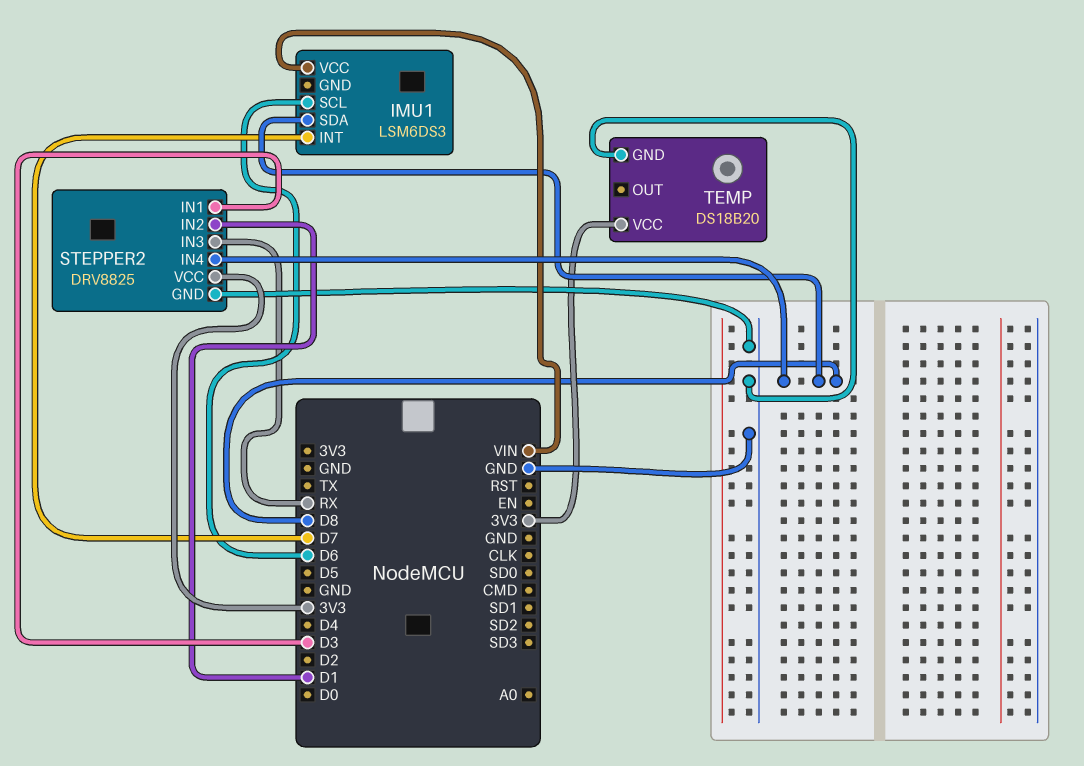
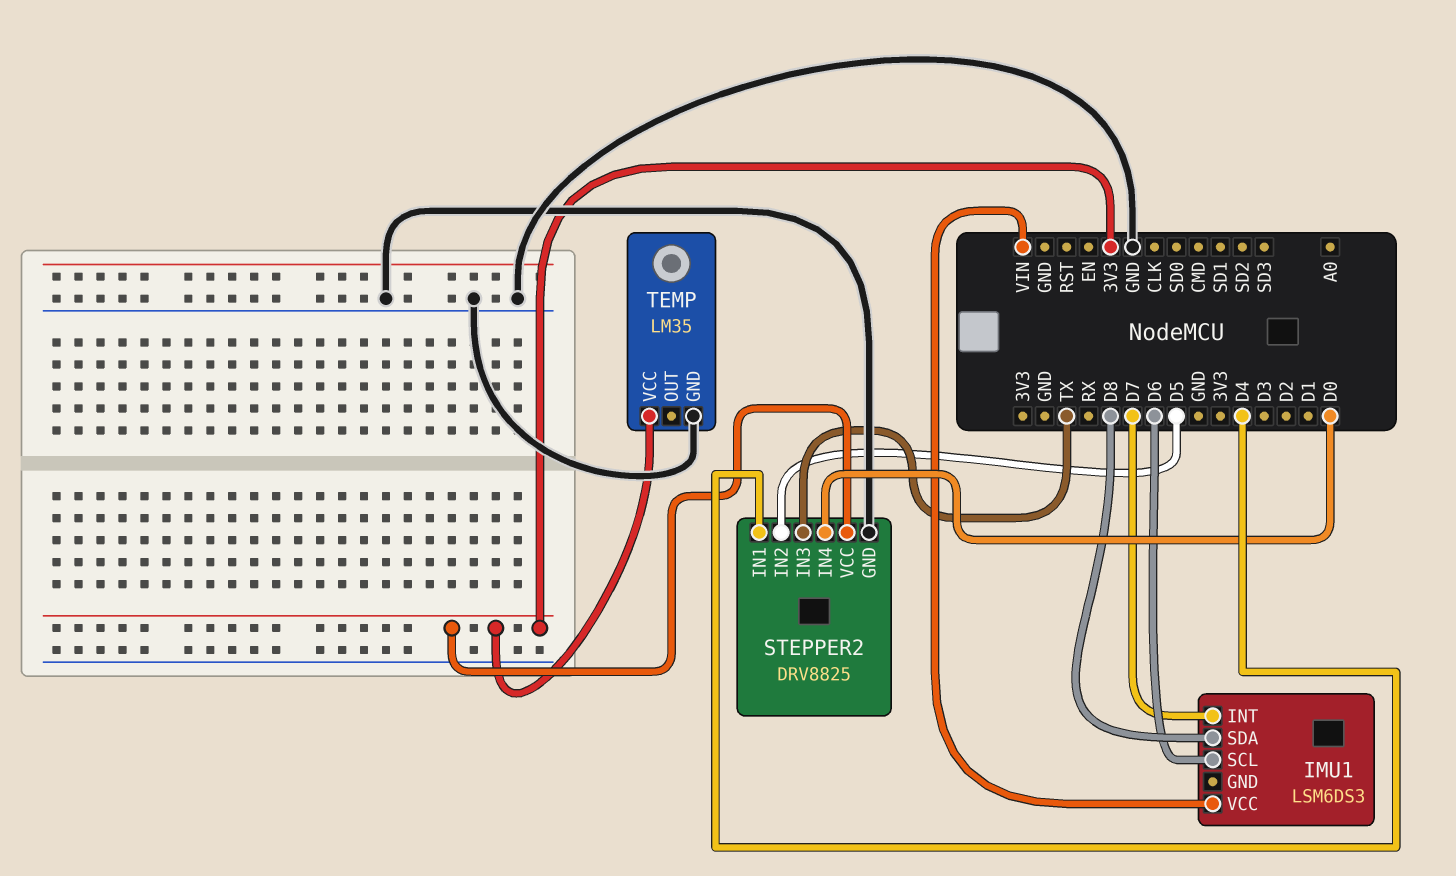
STEPPER2 pin IN1: D3 -> D4
STEPPER2 pin IN2: D1 -> D5
STEPPER2 pin IN3: RX -> TX
STEPPER2 pin IN4: D8 -> D0
TEMP: DS18B20 -> LM35

